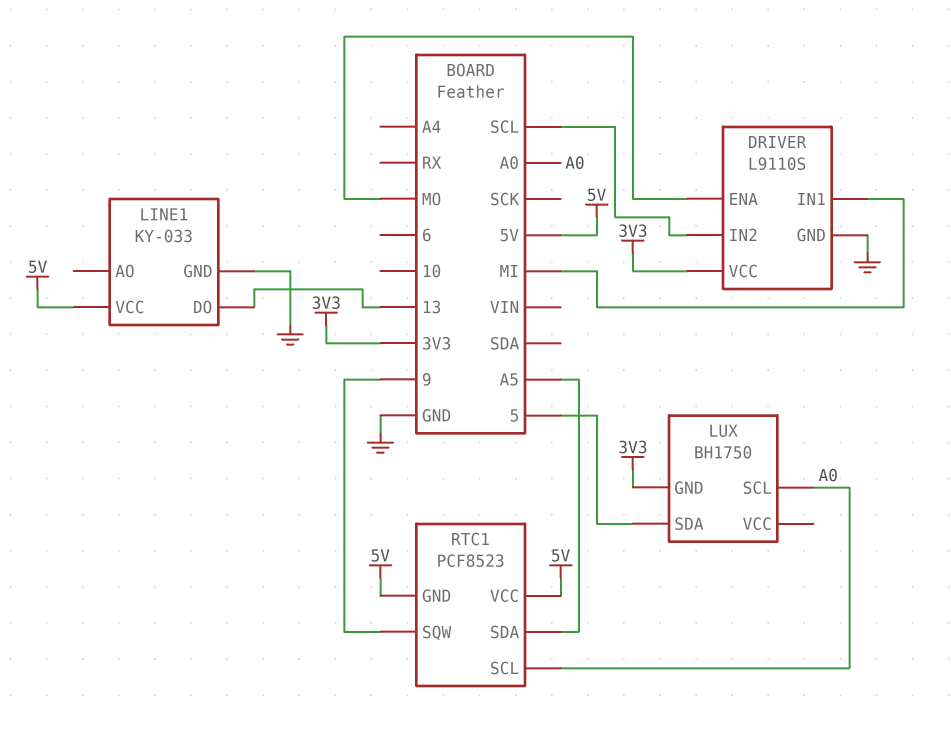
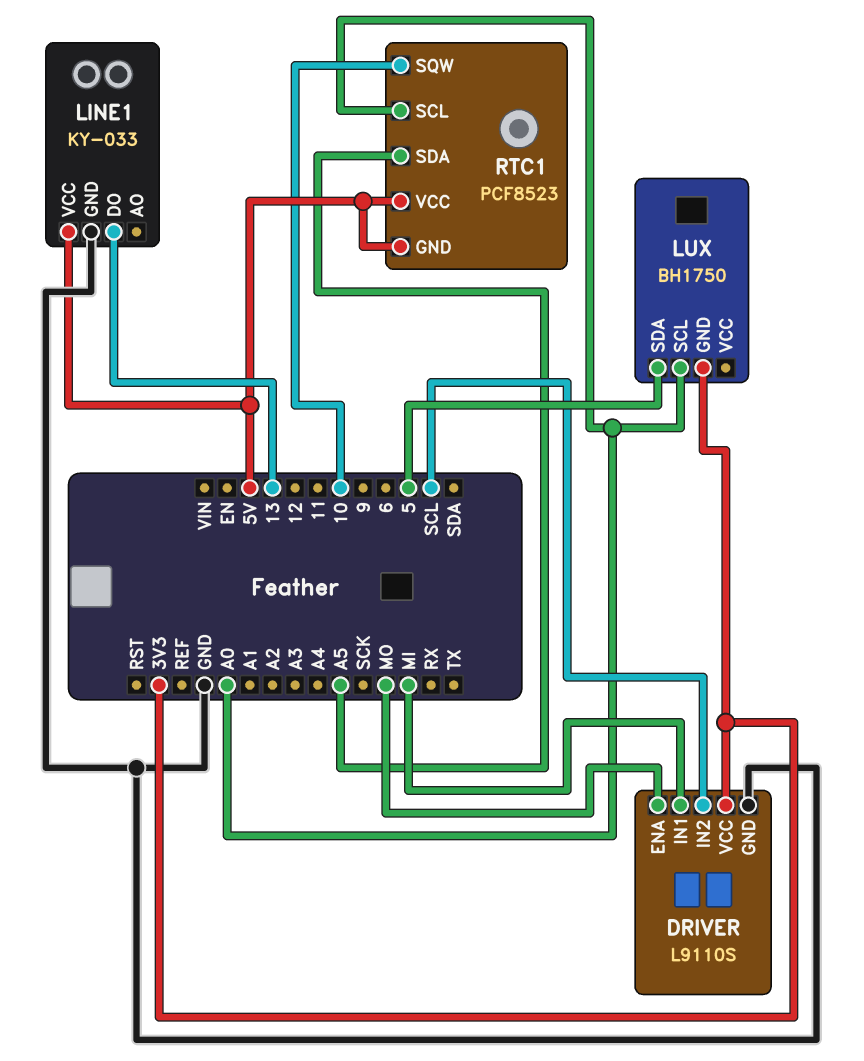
RTC1 pin SQW: 9 -> 10

